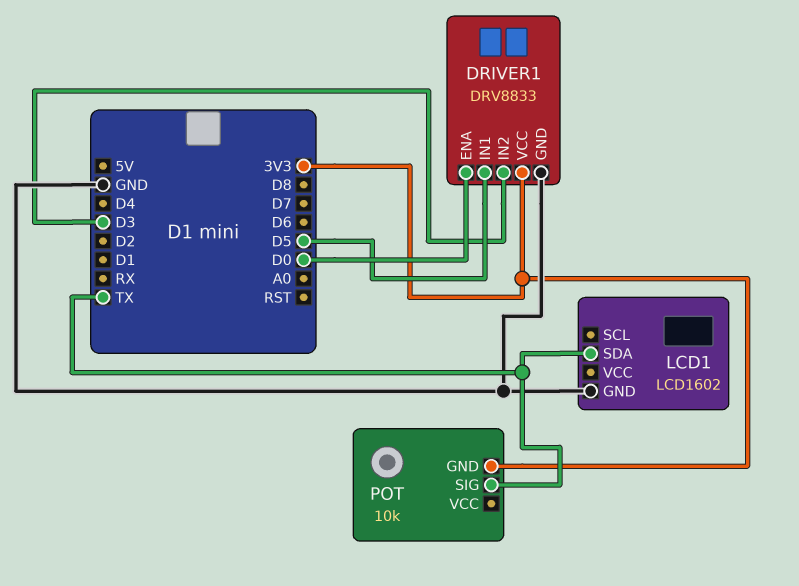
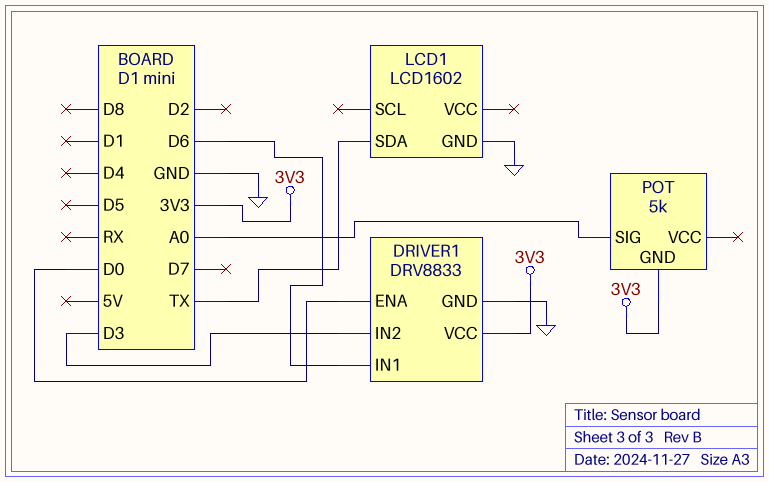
DRIVER1 pin IN1: D5 -> D6
POT: 10k -> 5k
POT pin SIG: TX -> A0

